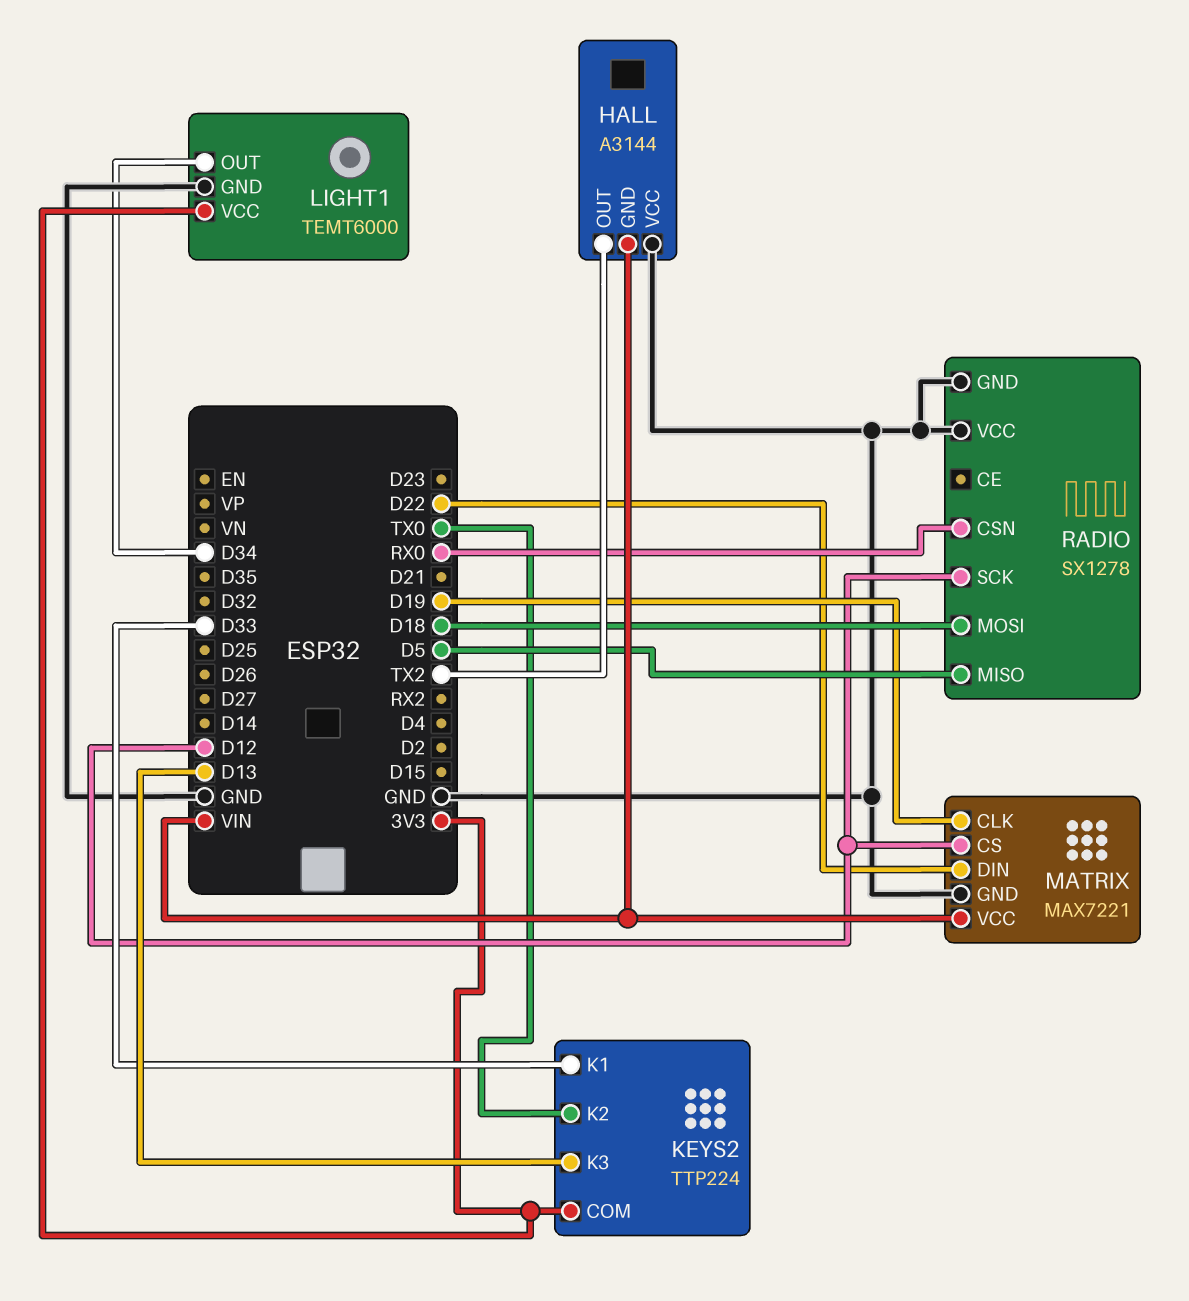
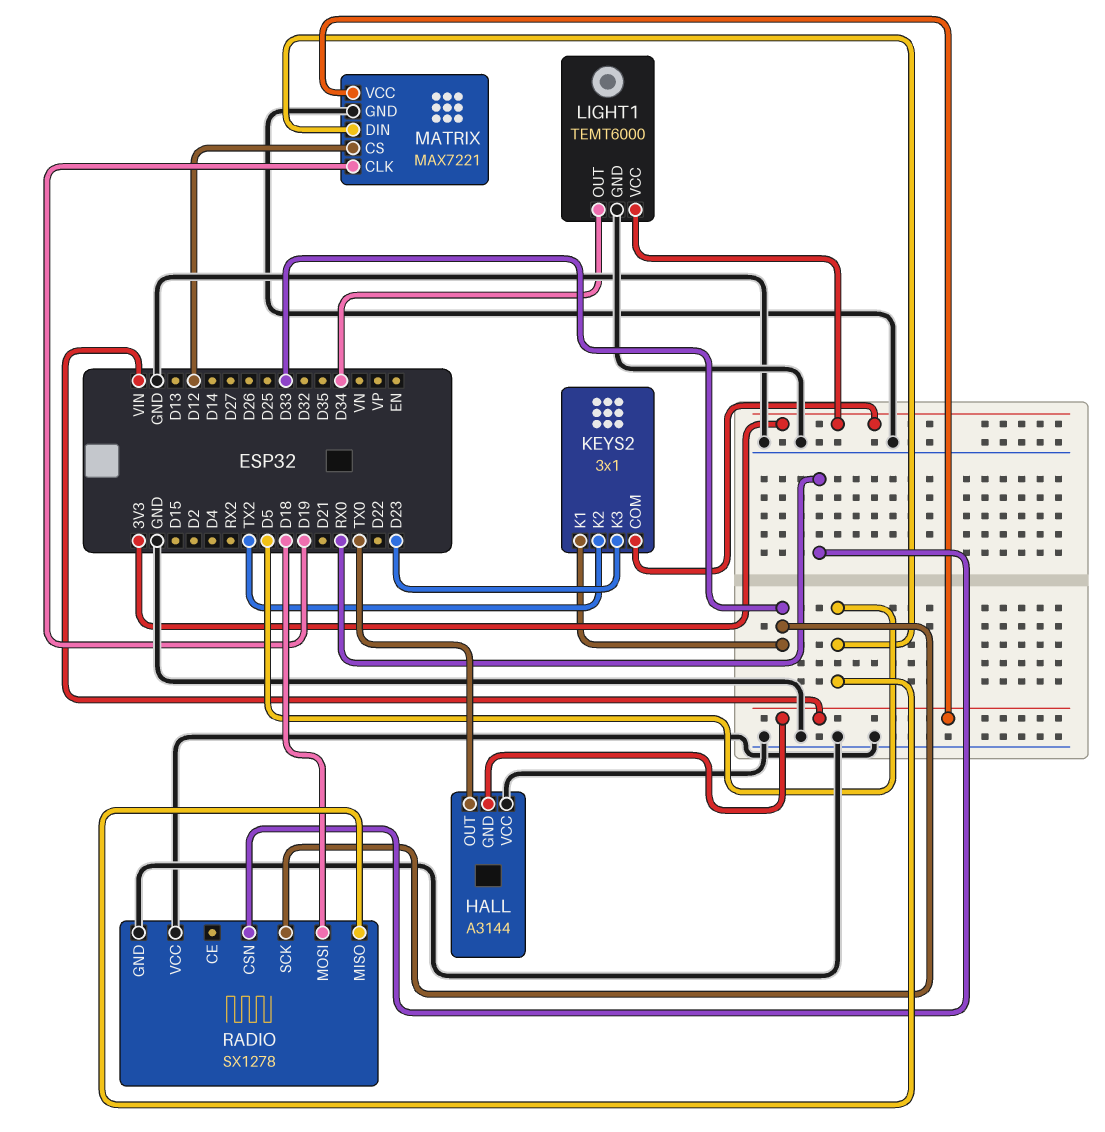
HALL pin OUT: TX2 -> TX0
KEYS2: TTP224 -> 3x1
KEYS2 pin K2: TX0 -> TX2
KEYS2 pin K3: D13 -> D23
MATRIX pin DIN: D22 -> D5
RADIO pin SCK: D12 -> D33

